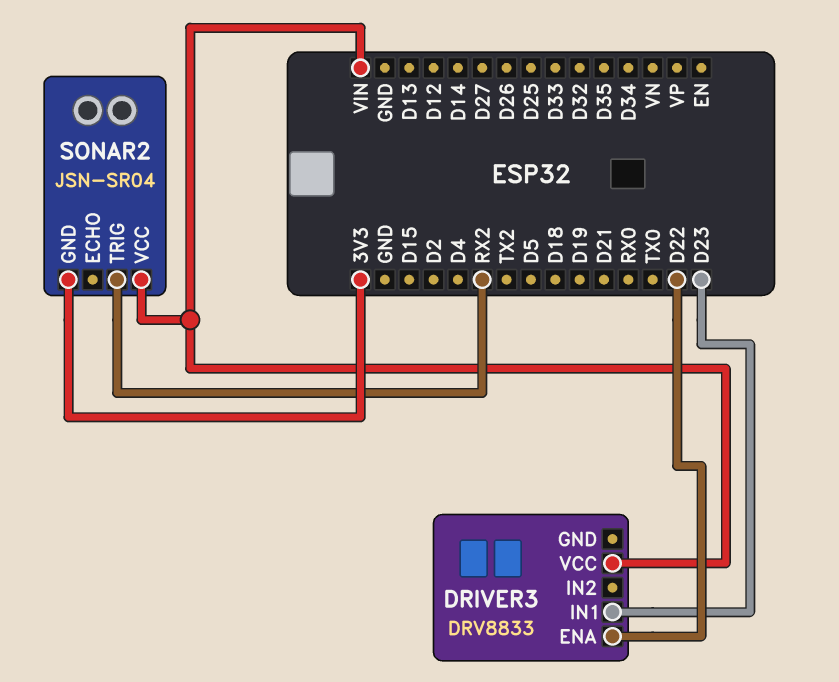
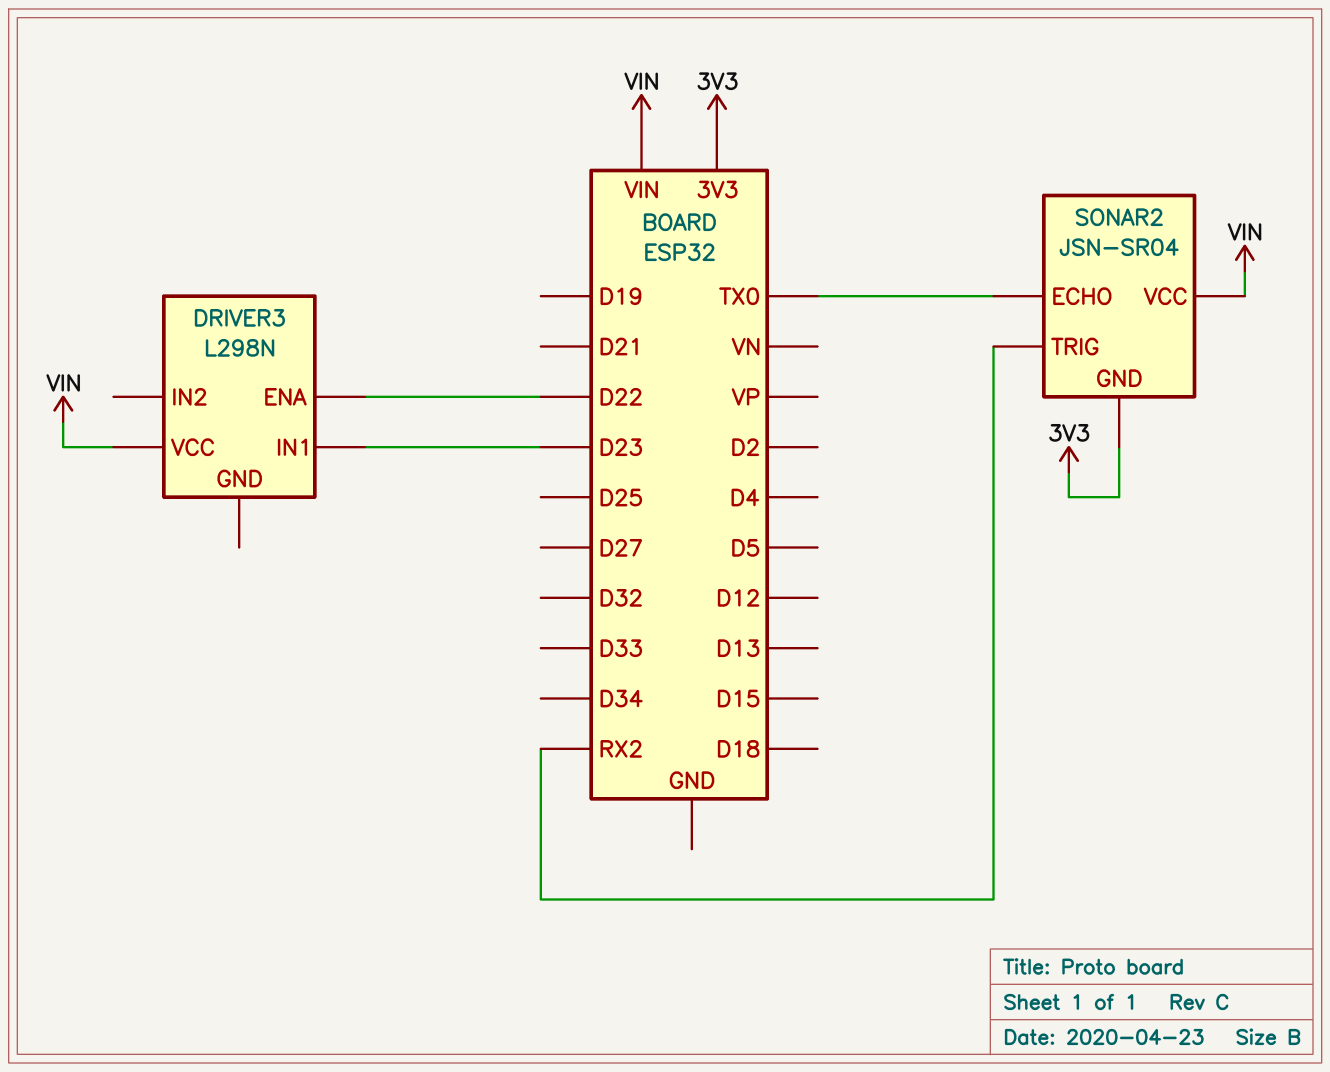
DRIVER3: DRV8833 -> L298N
SONAR2 pin ECHO: none -> TX0

